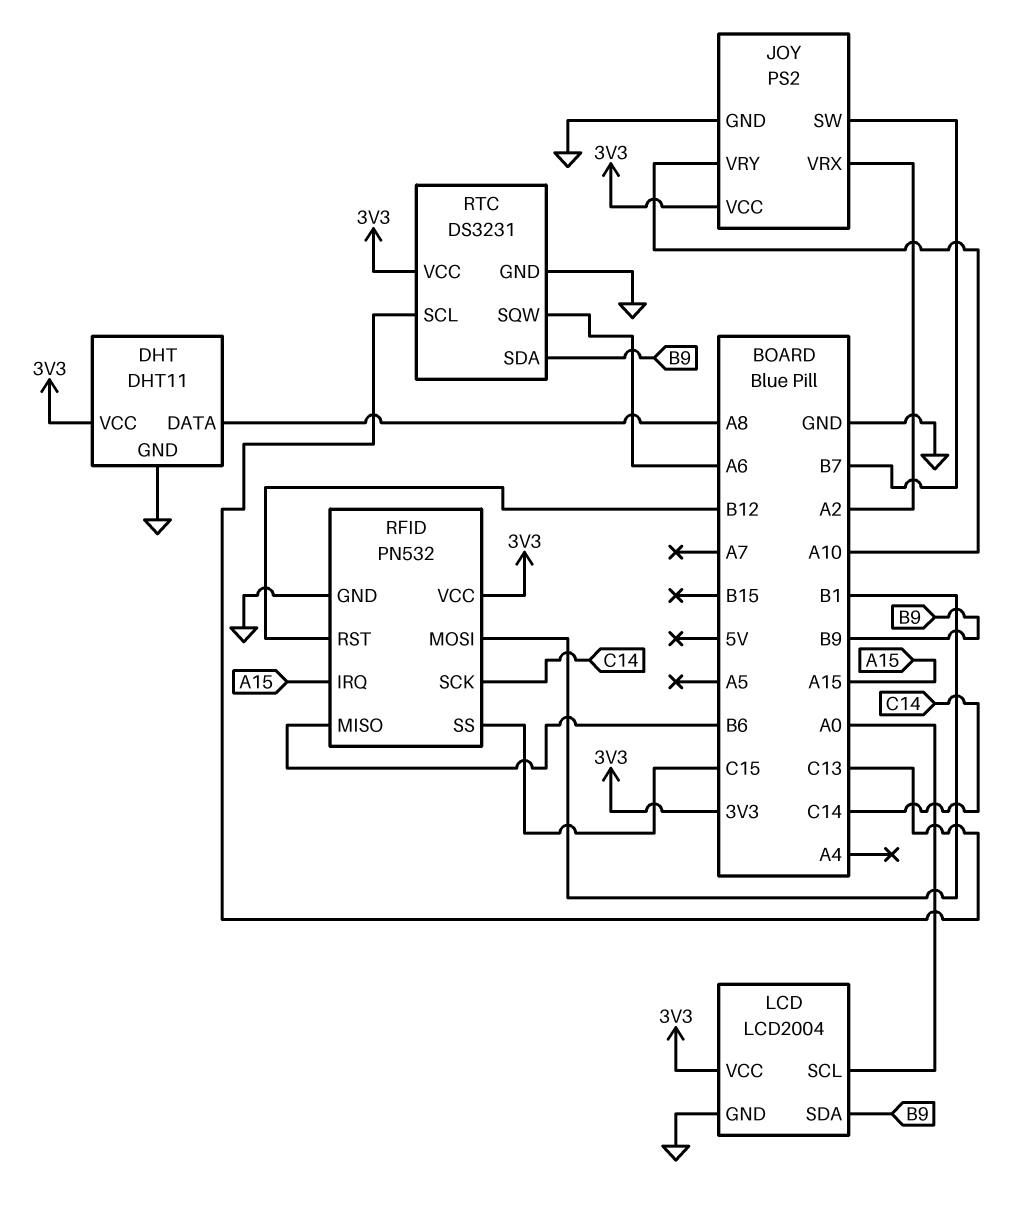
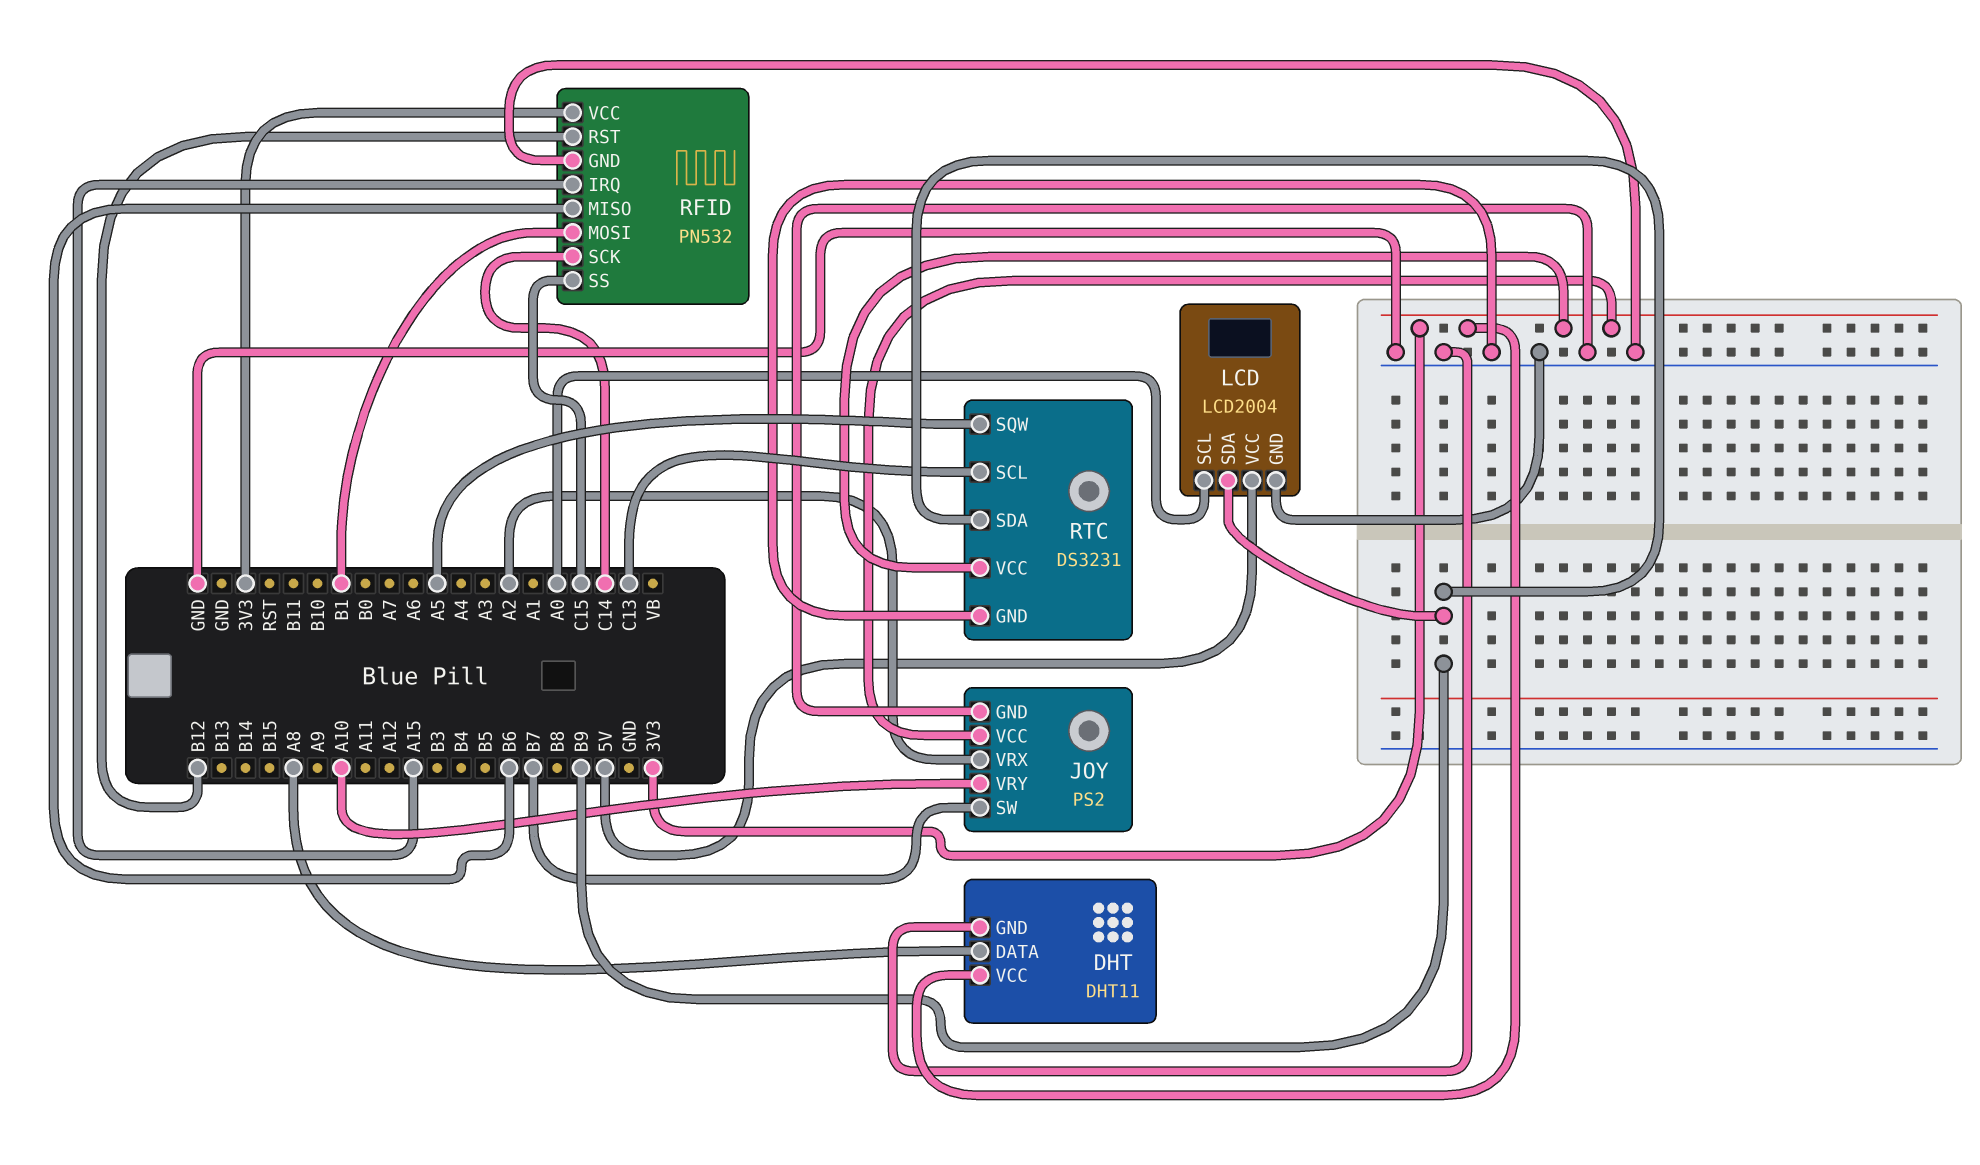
LCD pin VCC: 3V3 -> 5V
RTC pin SQW: A6 -> A5

